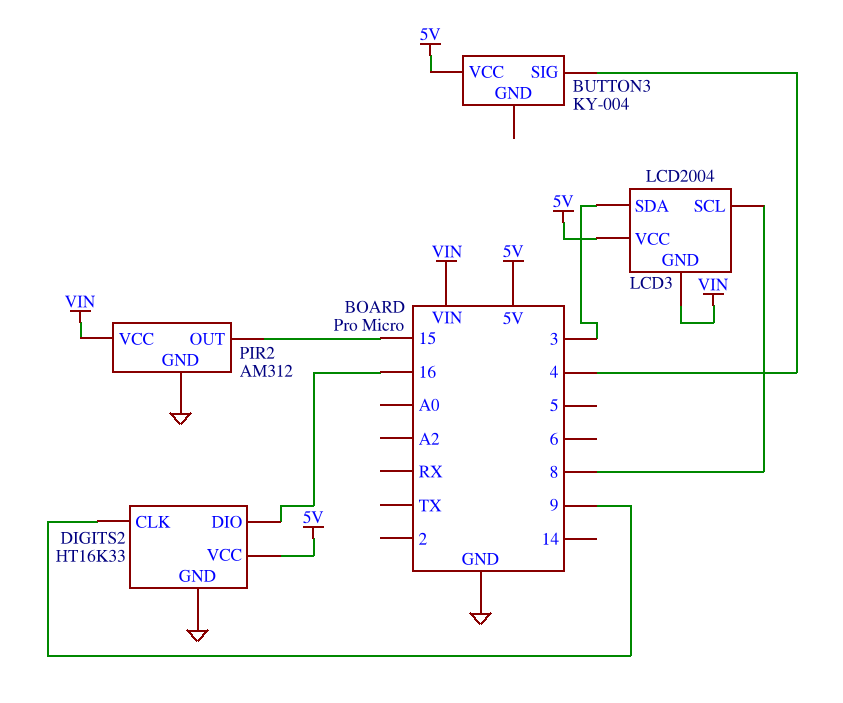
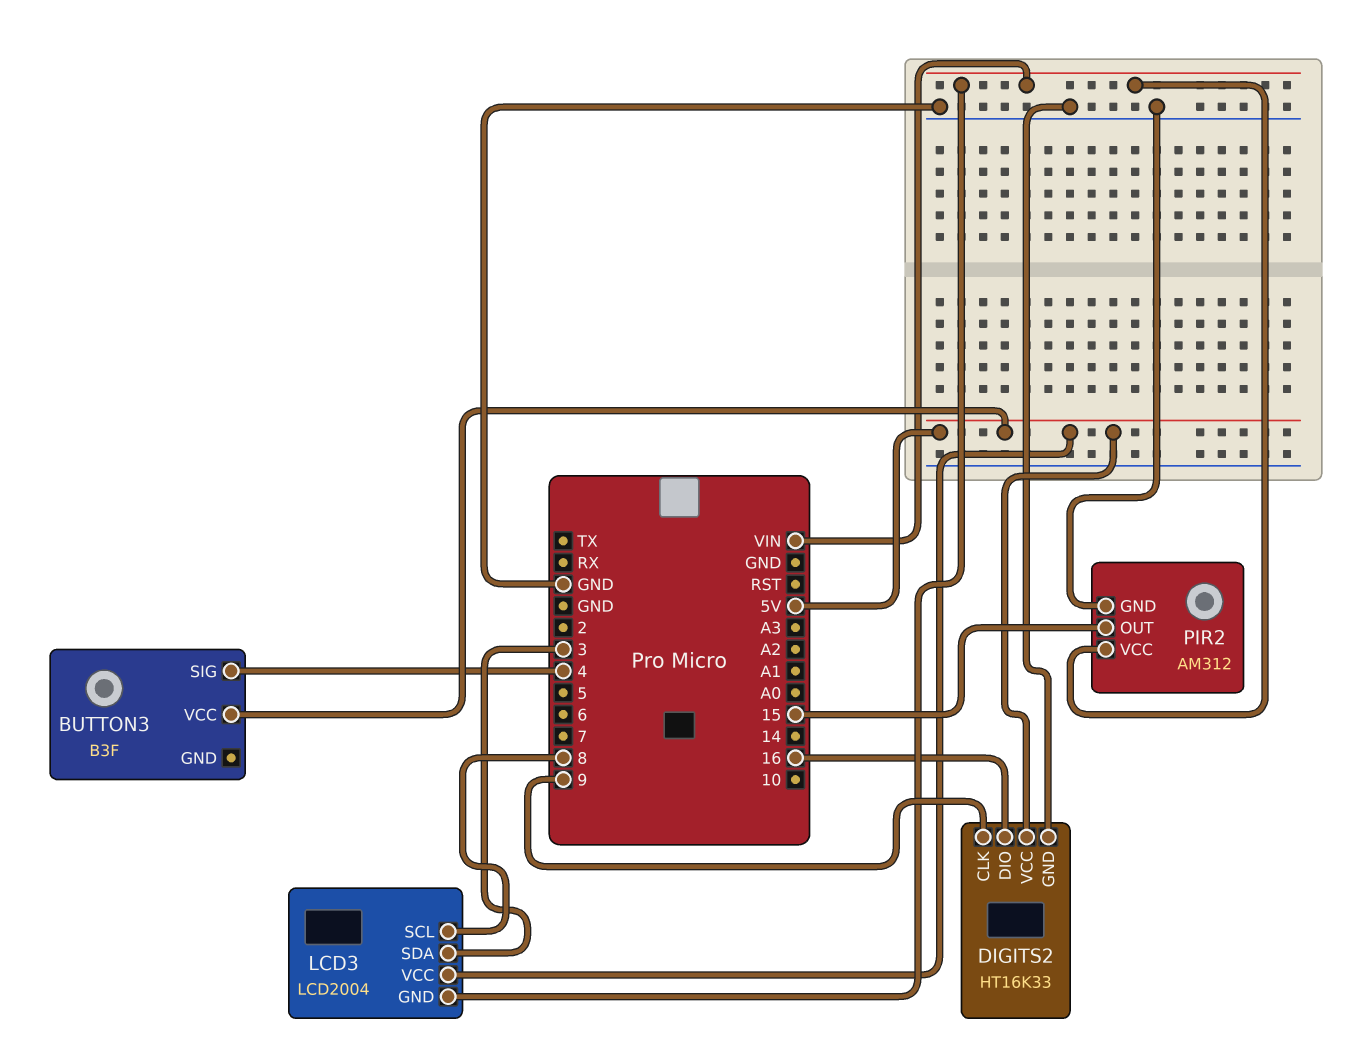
BUTTON3: KY-004 -> B3F

